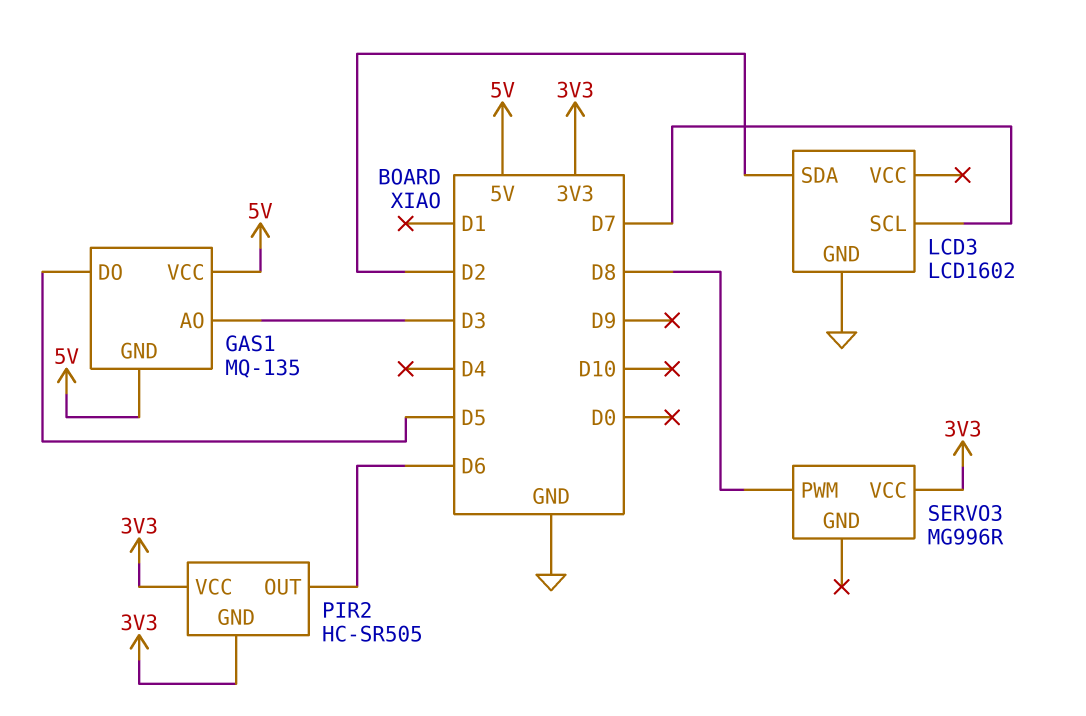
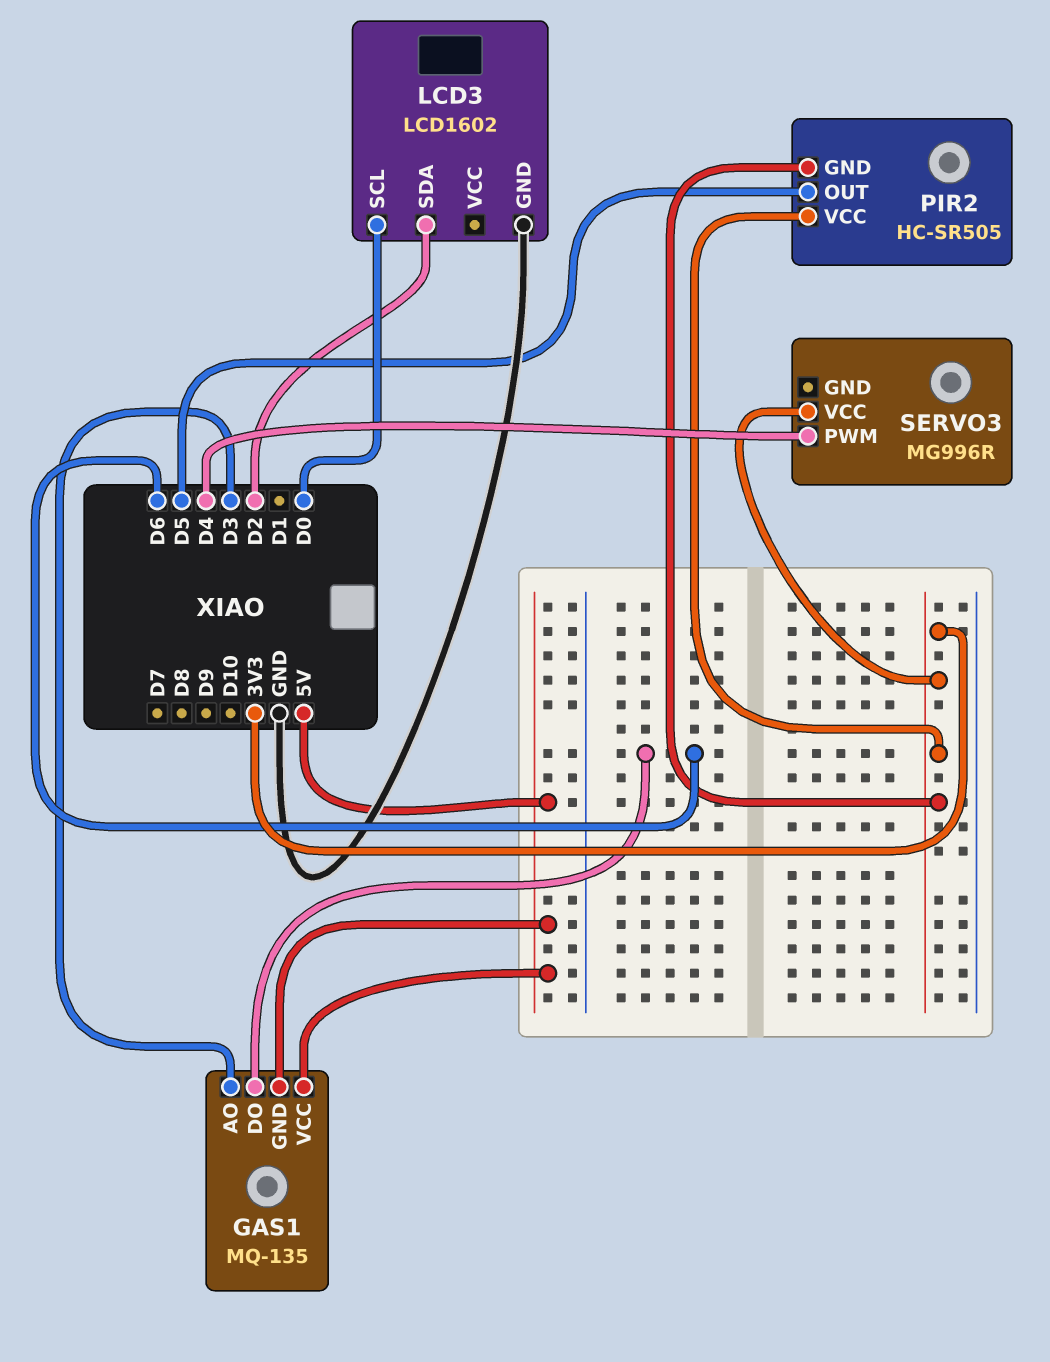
GAS1 pin DO: D5 -> D6
LCD3 pin SCL: D7 -> D0
PIR2 pin OUT: D6 -> D5
SERVO3 pin PWM: D8 -> D4

